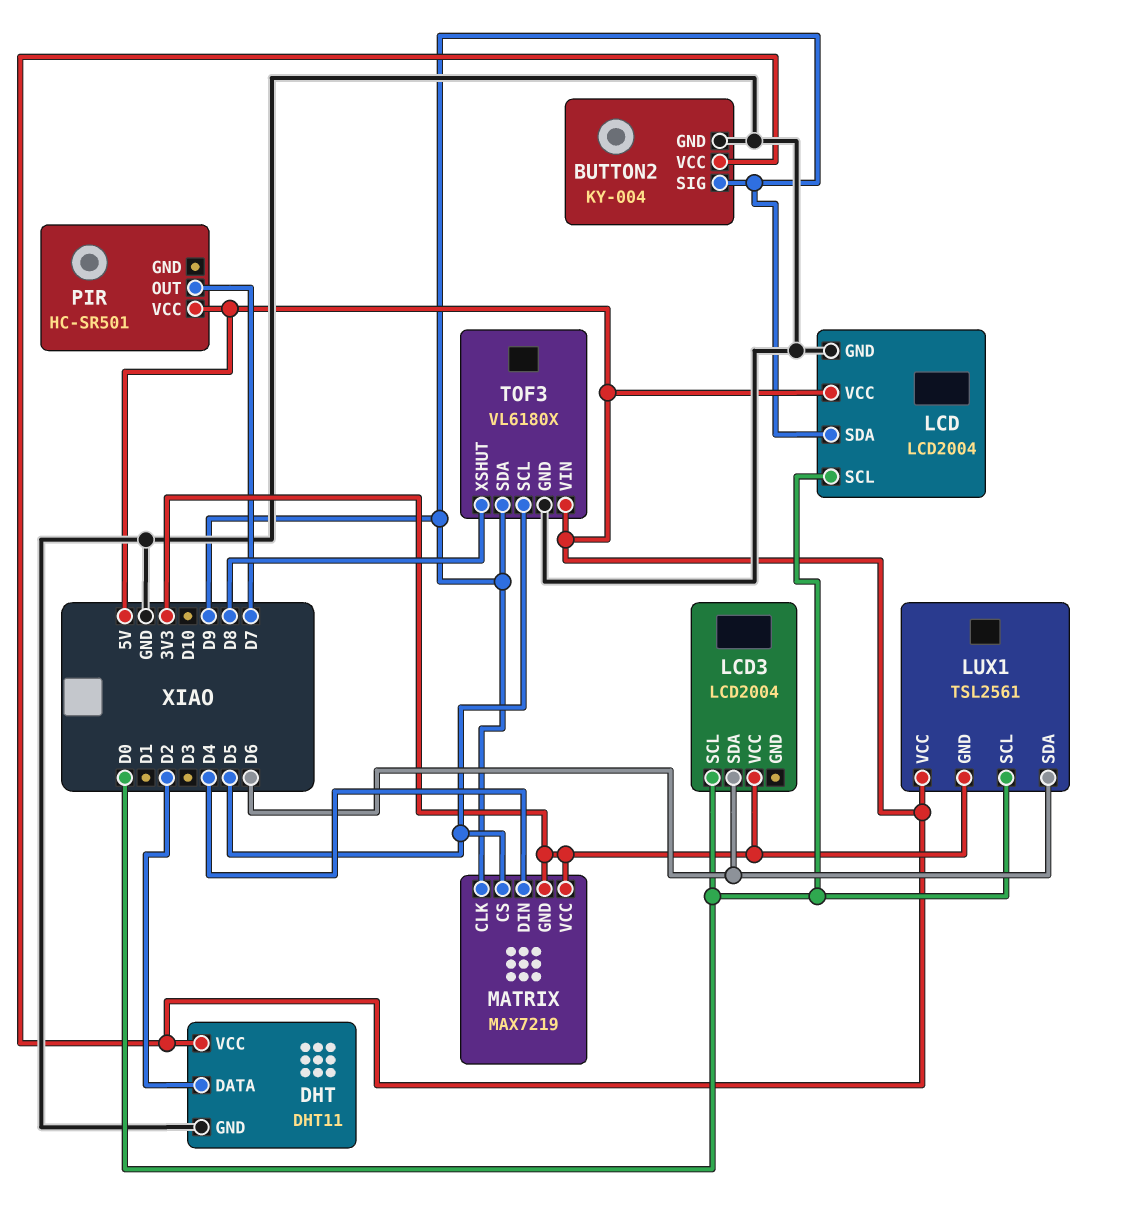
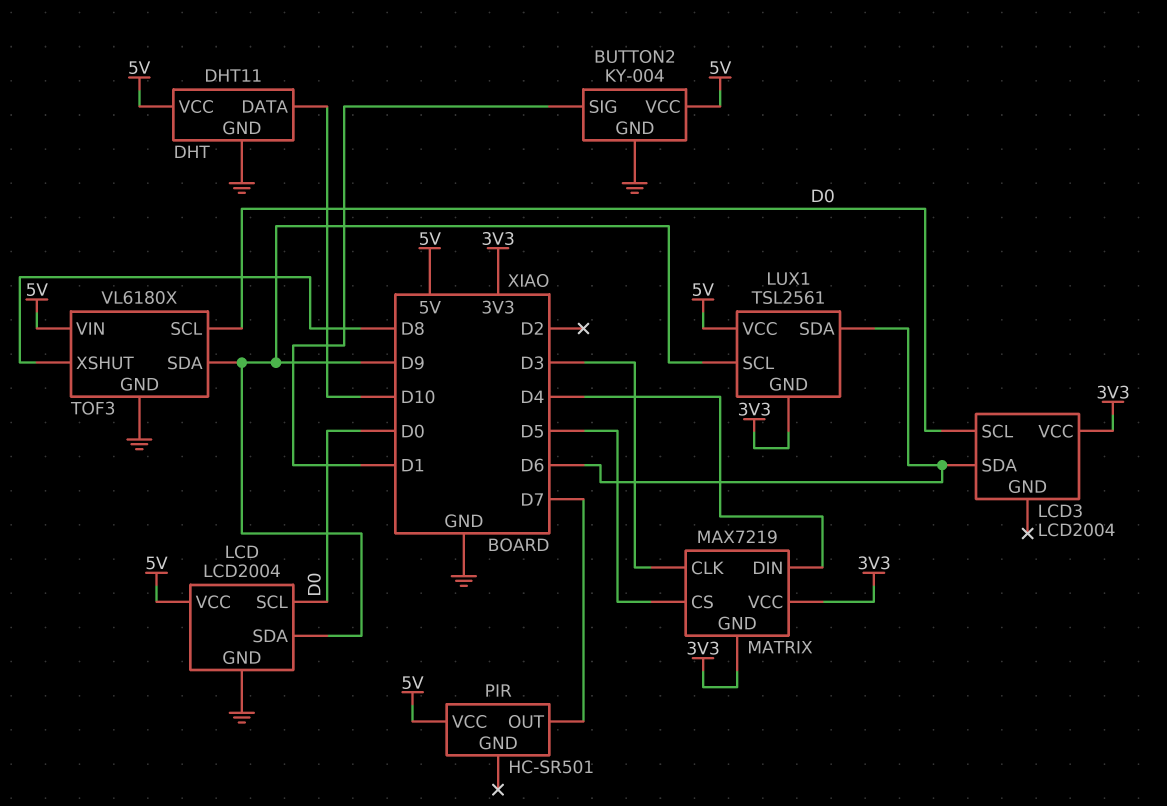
BUTTON2 pin SIG: D9 -> D1
DHT pin DATA: D2 -> D10
LUX1 pin SCL: D0 -> D9
MATRIX pin CLK: D9 -> D3
TOF3 pin SCL: D5 -> D0

